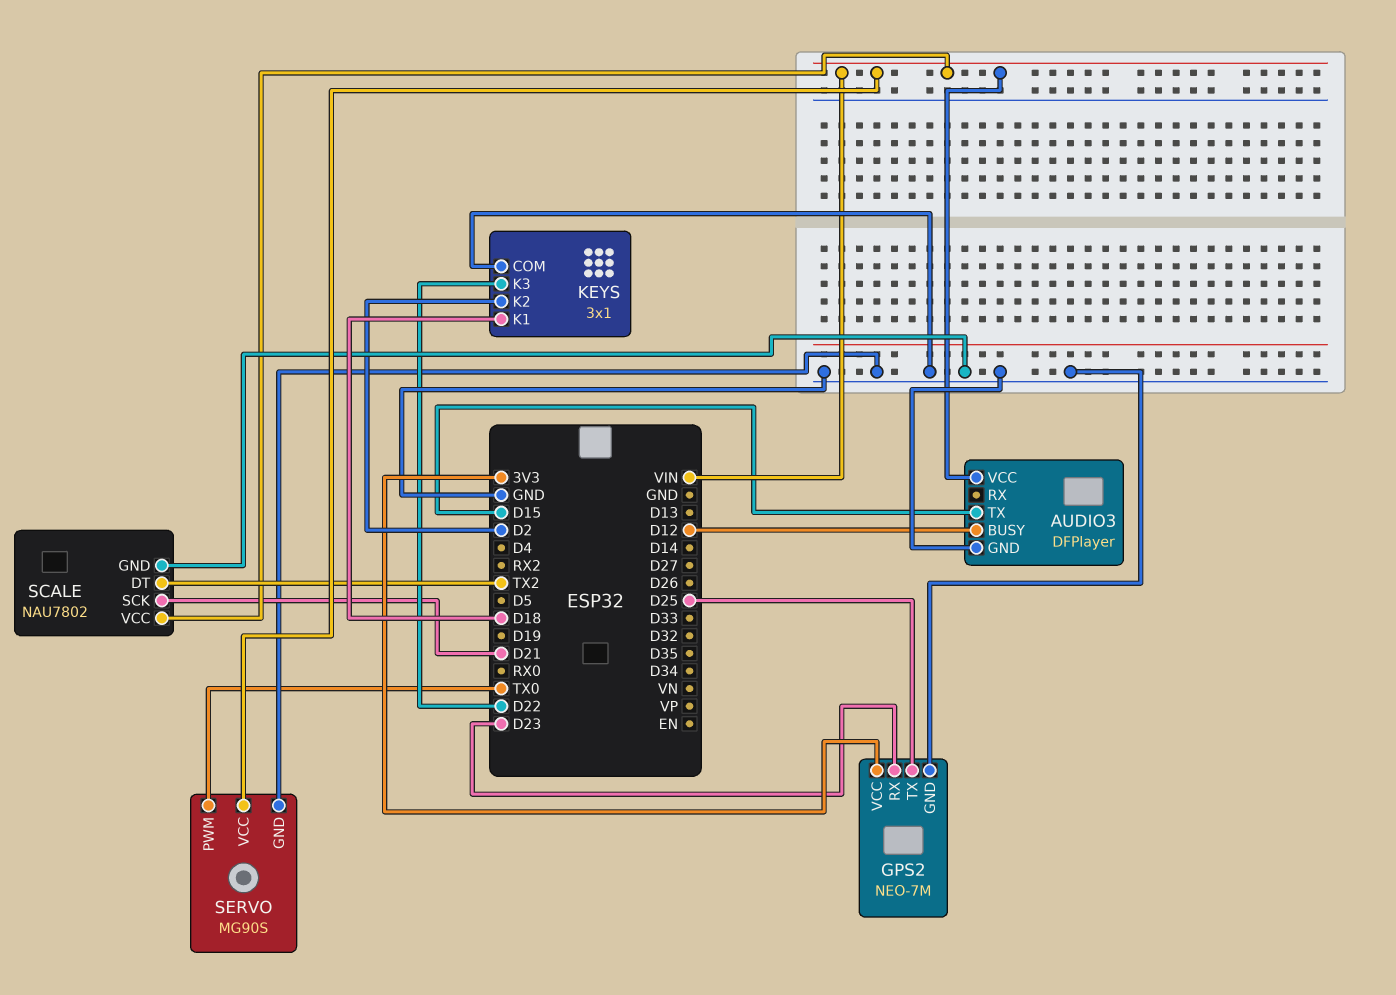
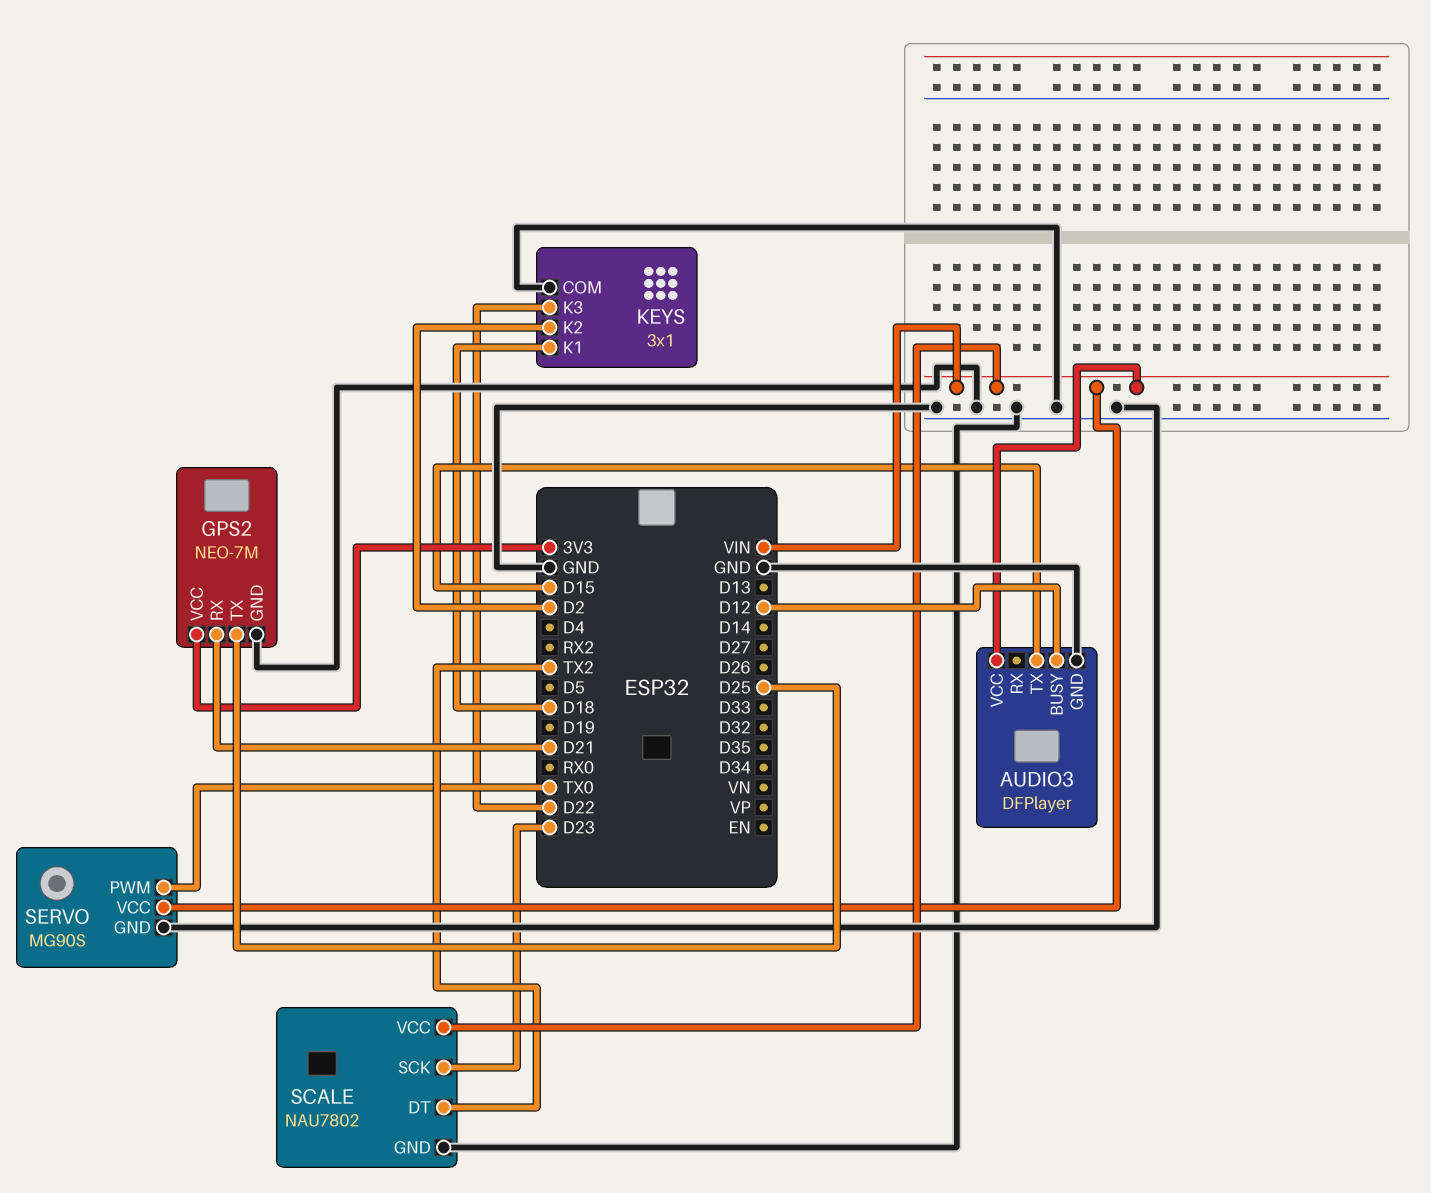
GPS2 pin RX: D23 -> D21
SCALE pin SCK: D21 -> D23

